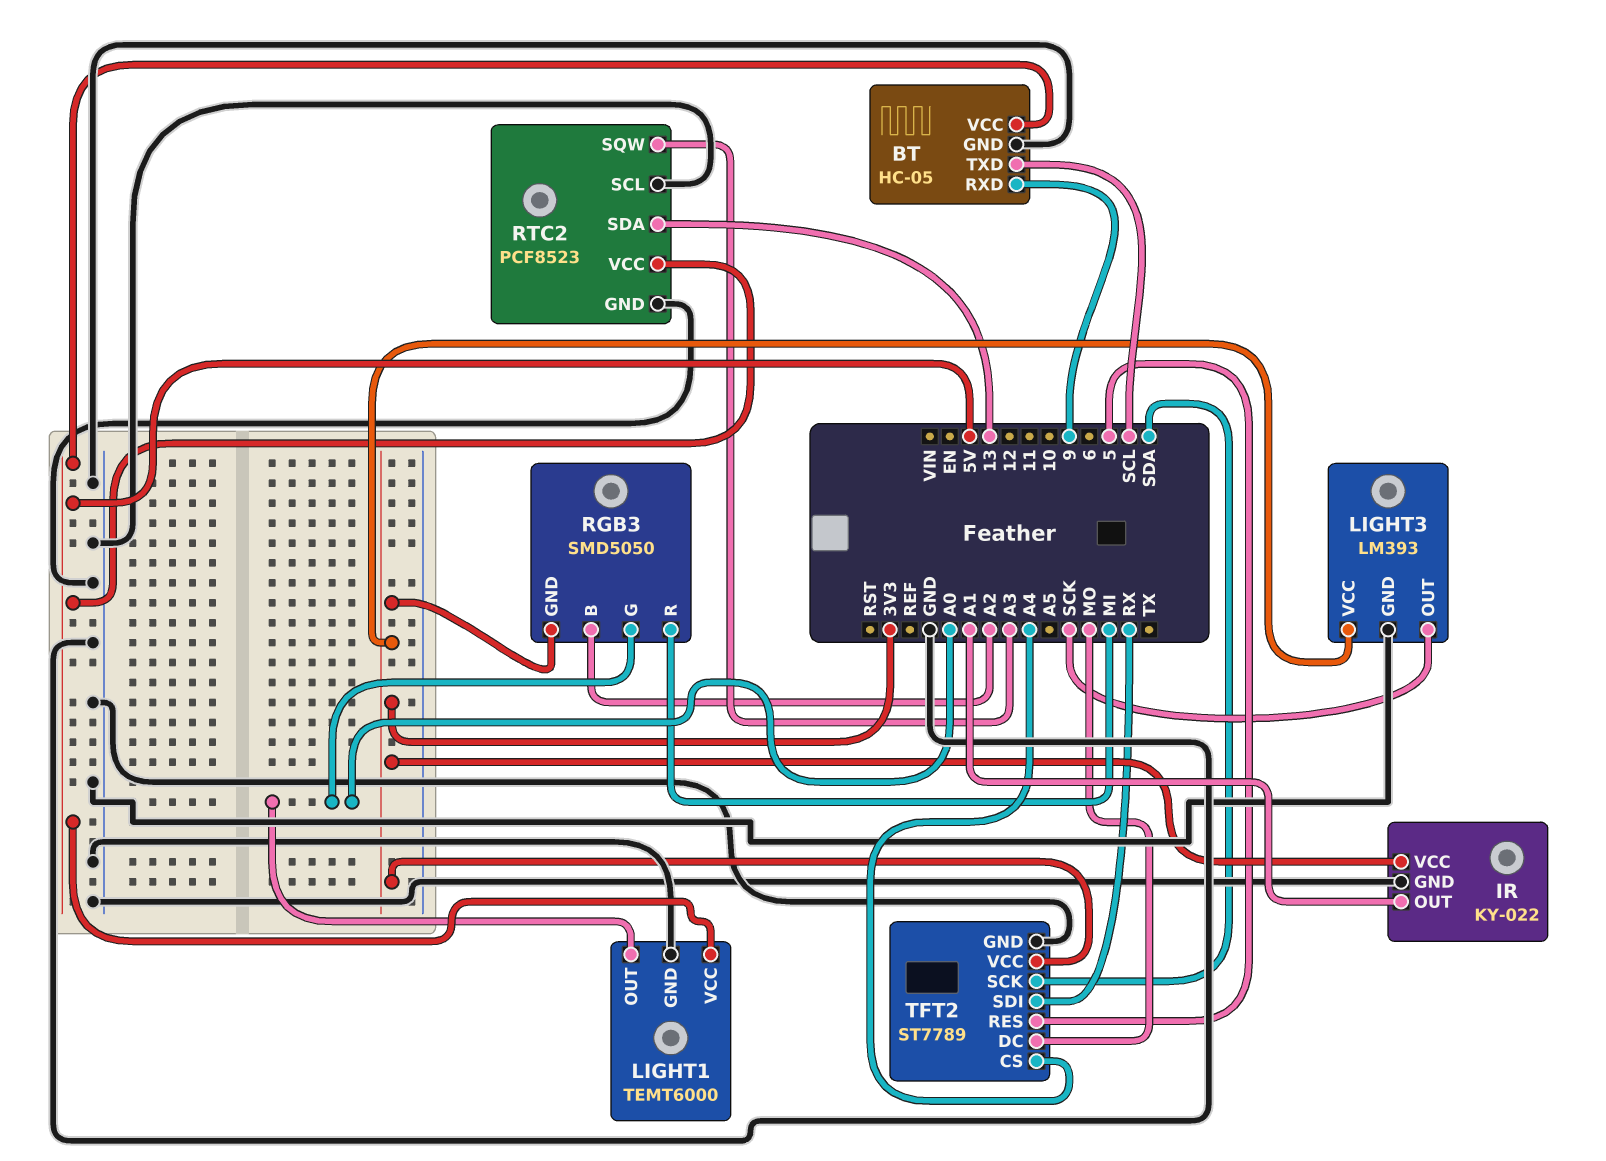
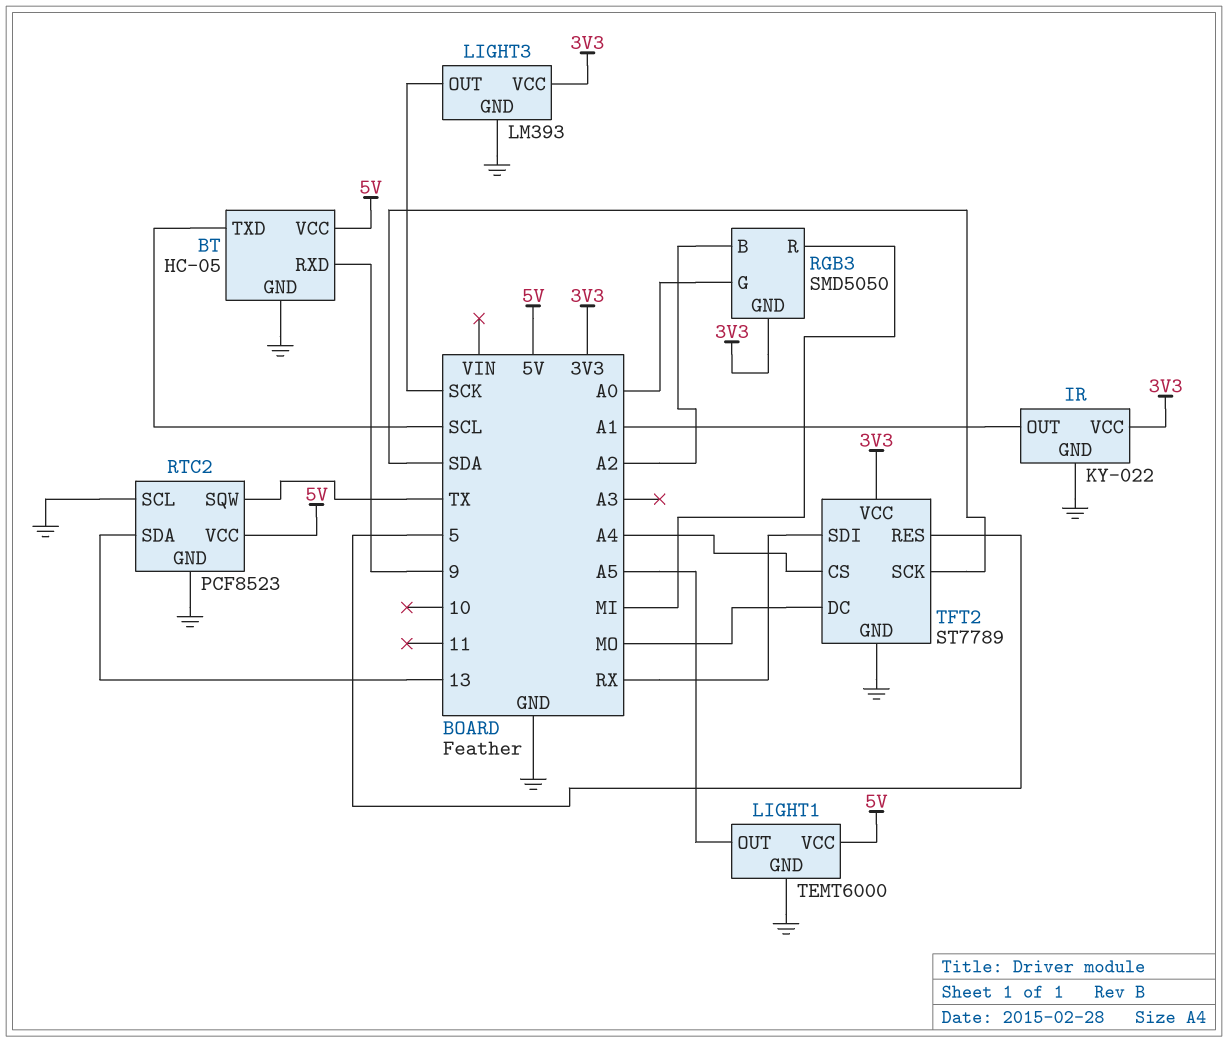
LIGHT1 pin OUT: A0 -> A5
RTC2 pin SQW: A3 -> TX

